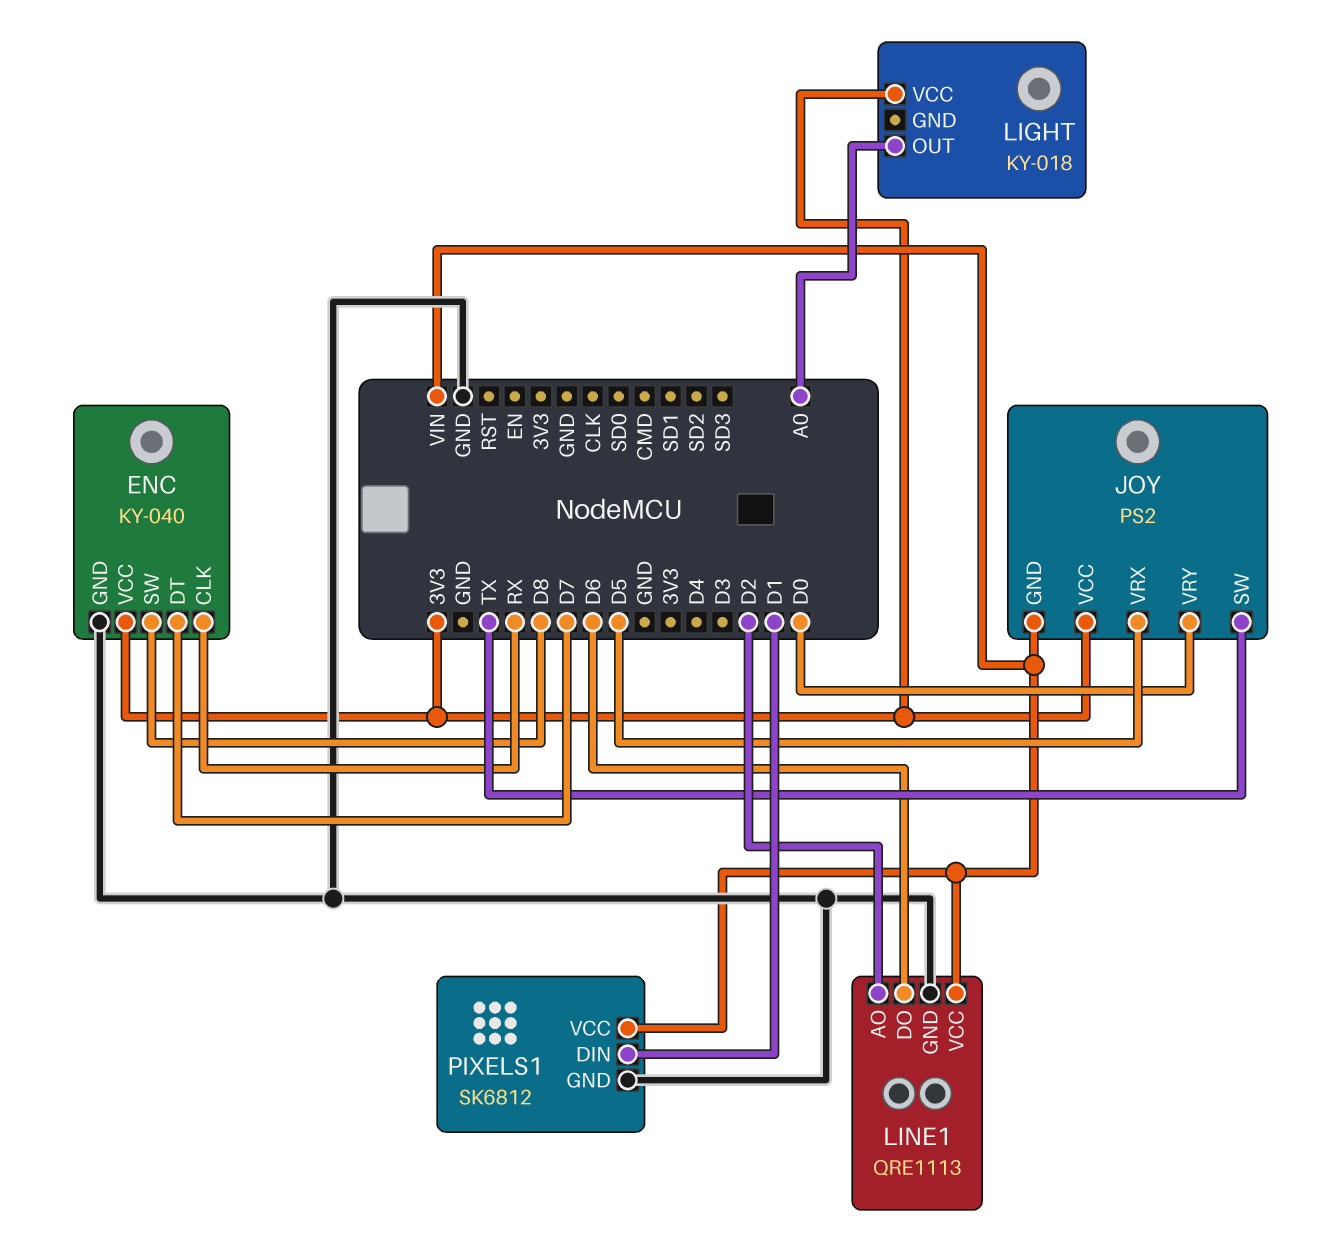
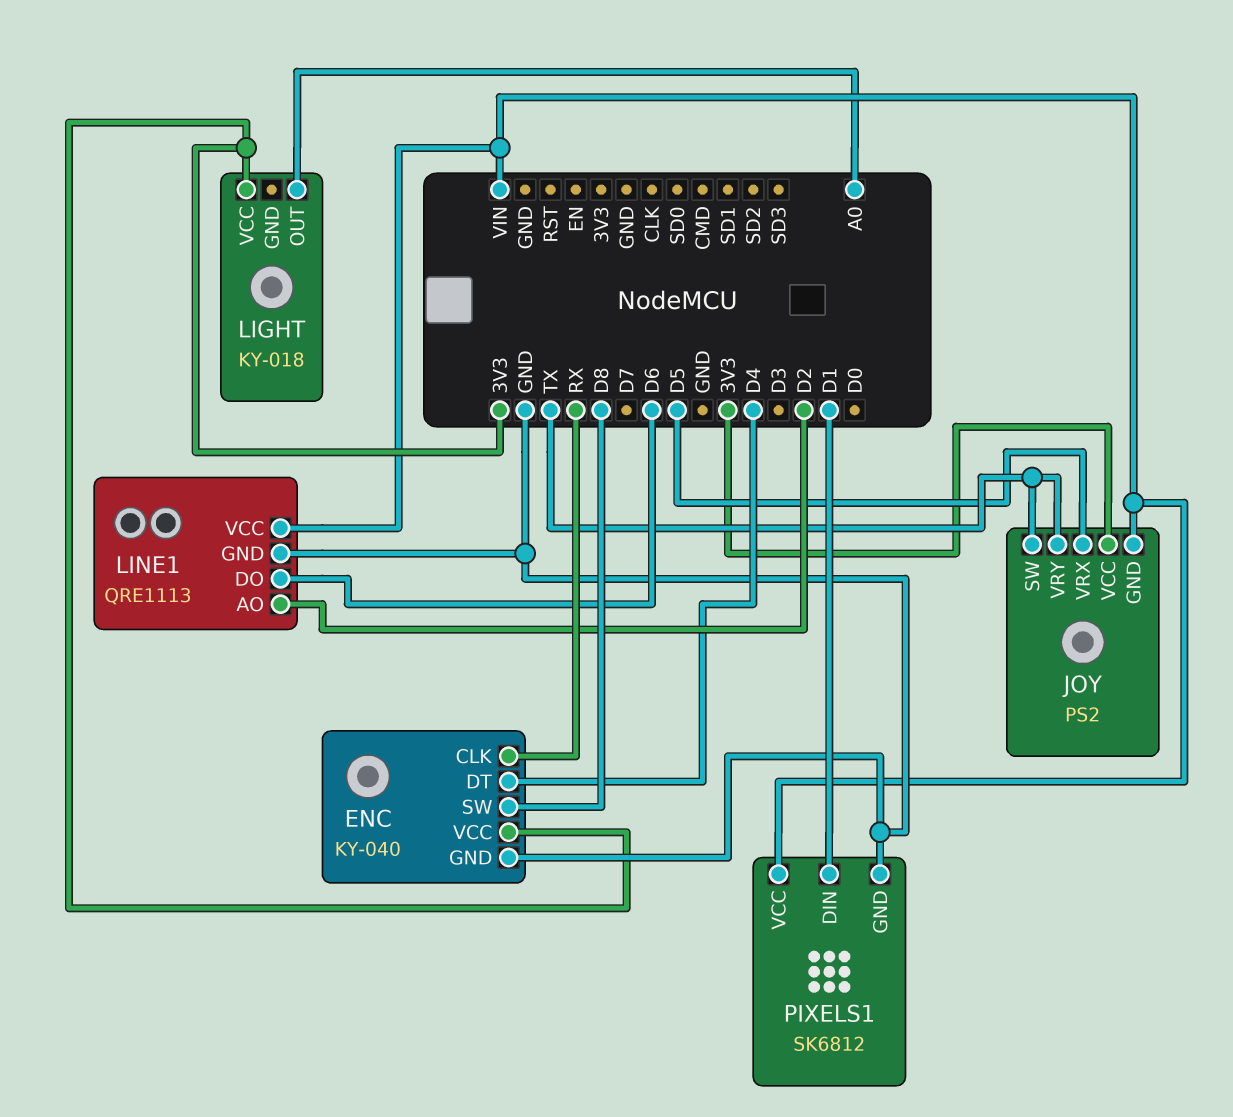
ENC pin DT: D7 -> D4
JOY pin VRY: D0 -> TX

